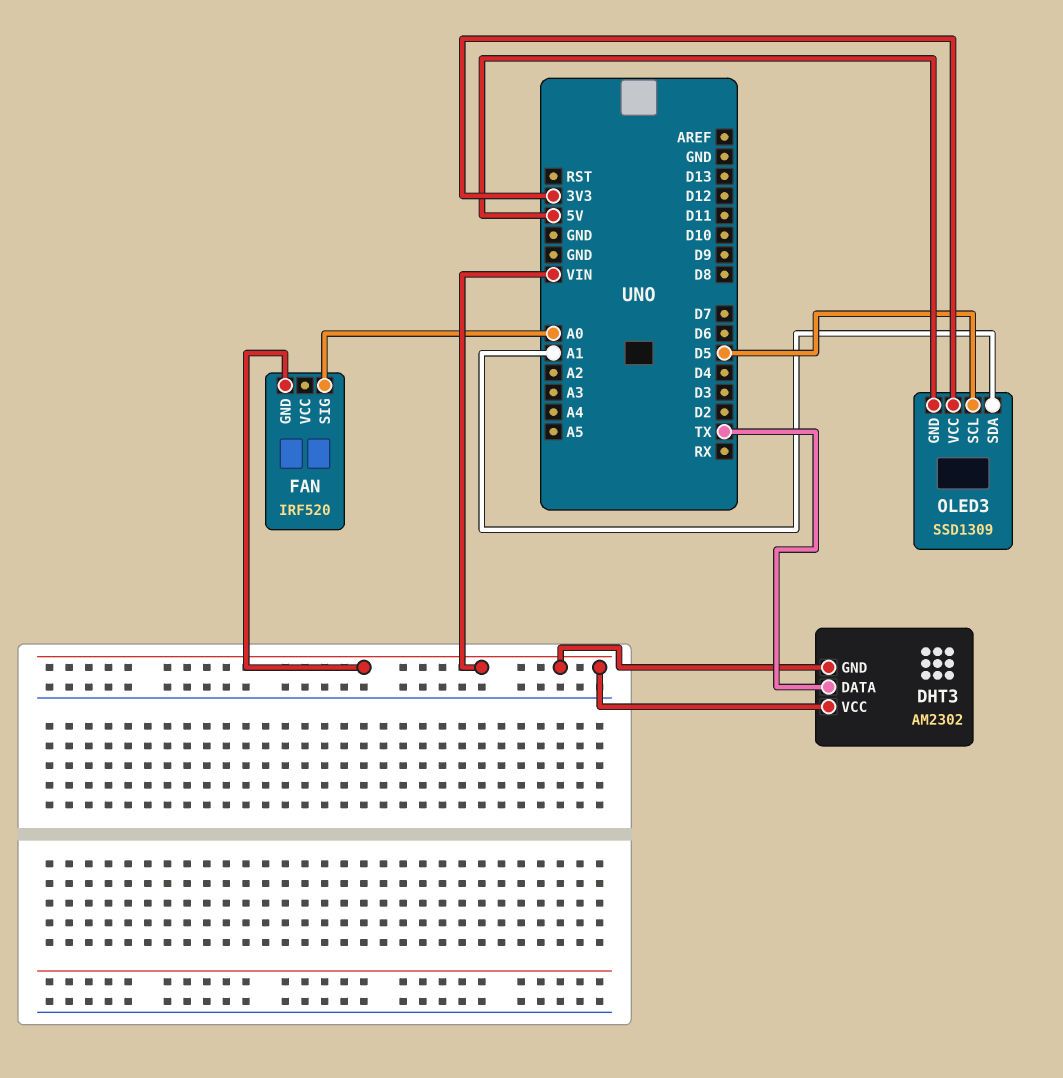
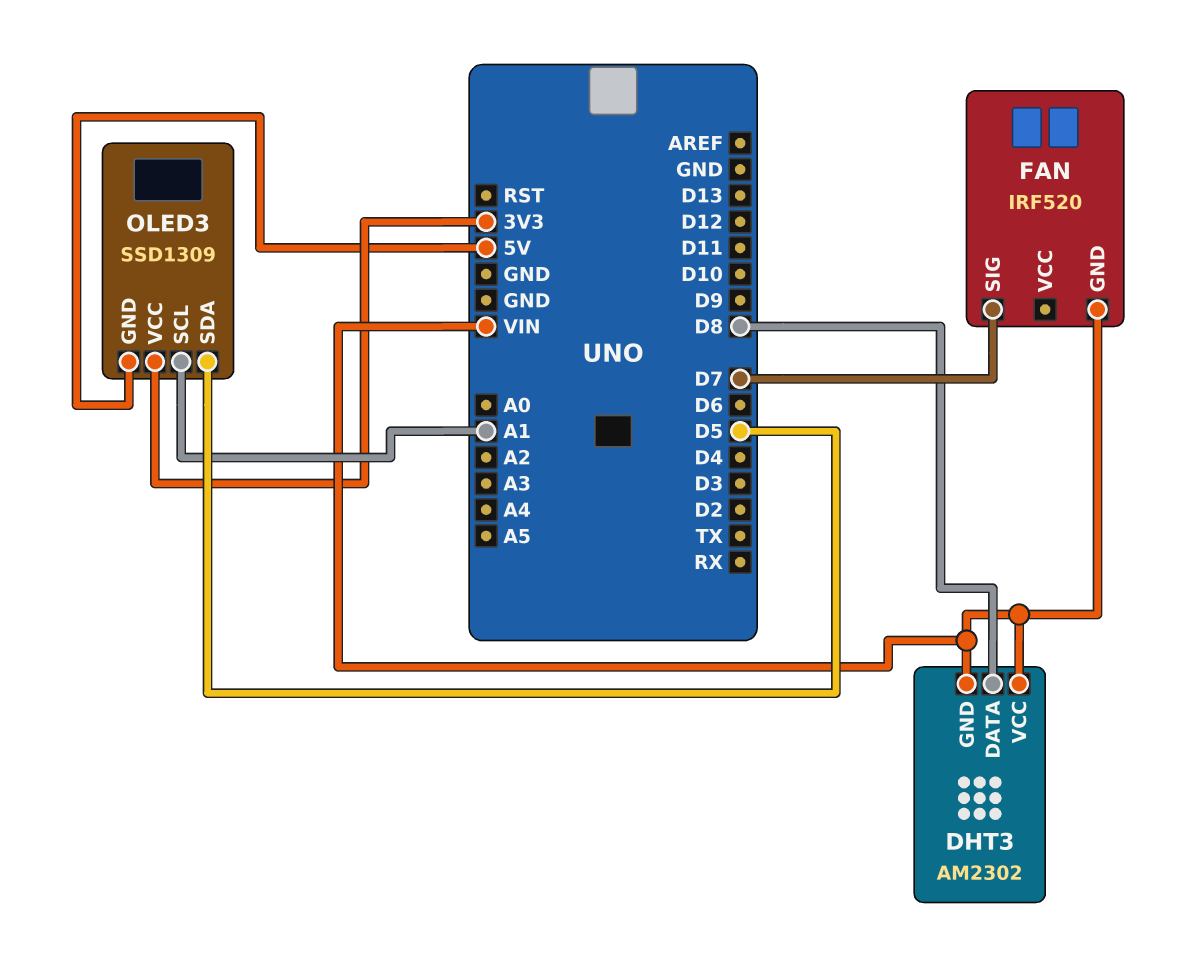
DHT3 pin DATA: TX -> D8
FAN pin SIG: A0 -> D7
OLED3 pin SCL: D5 -> A1
OLED3 pin SDA: A1 -> D5

